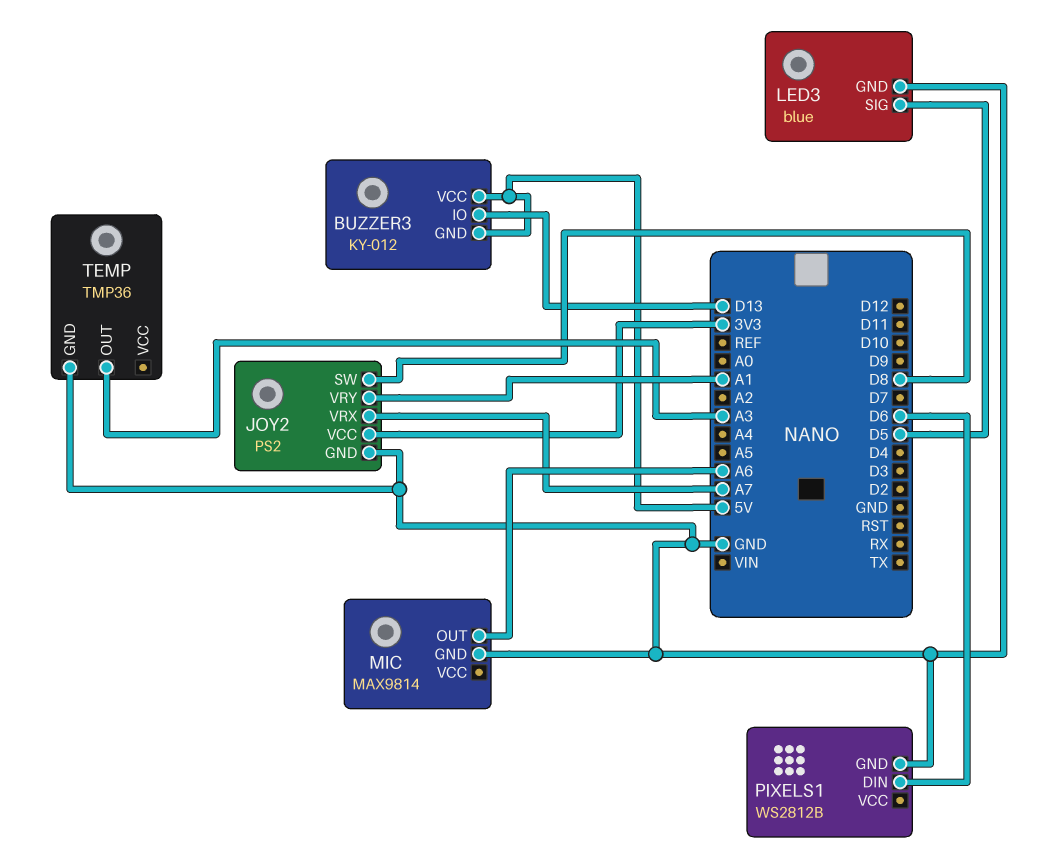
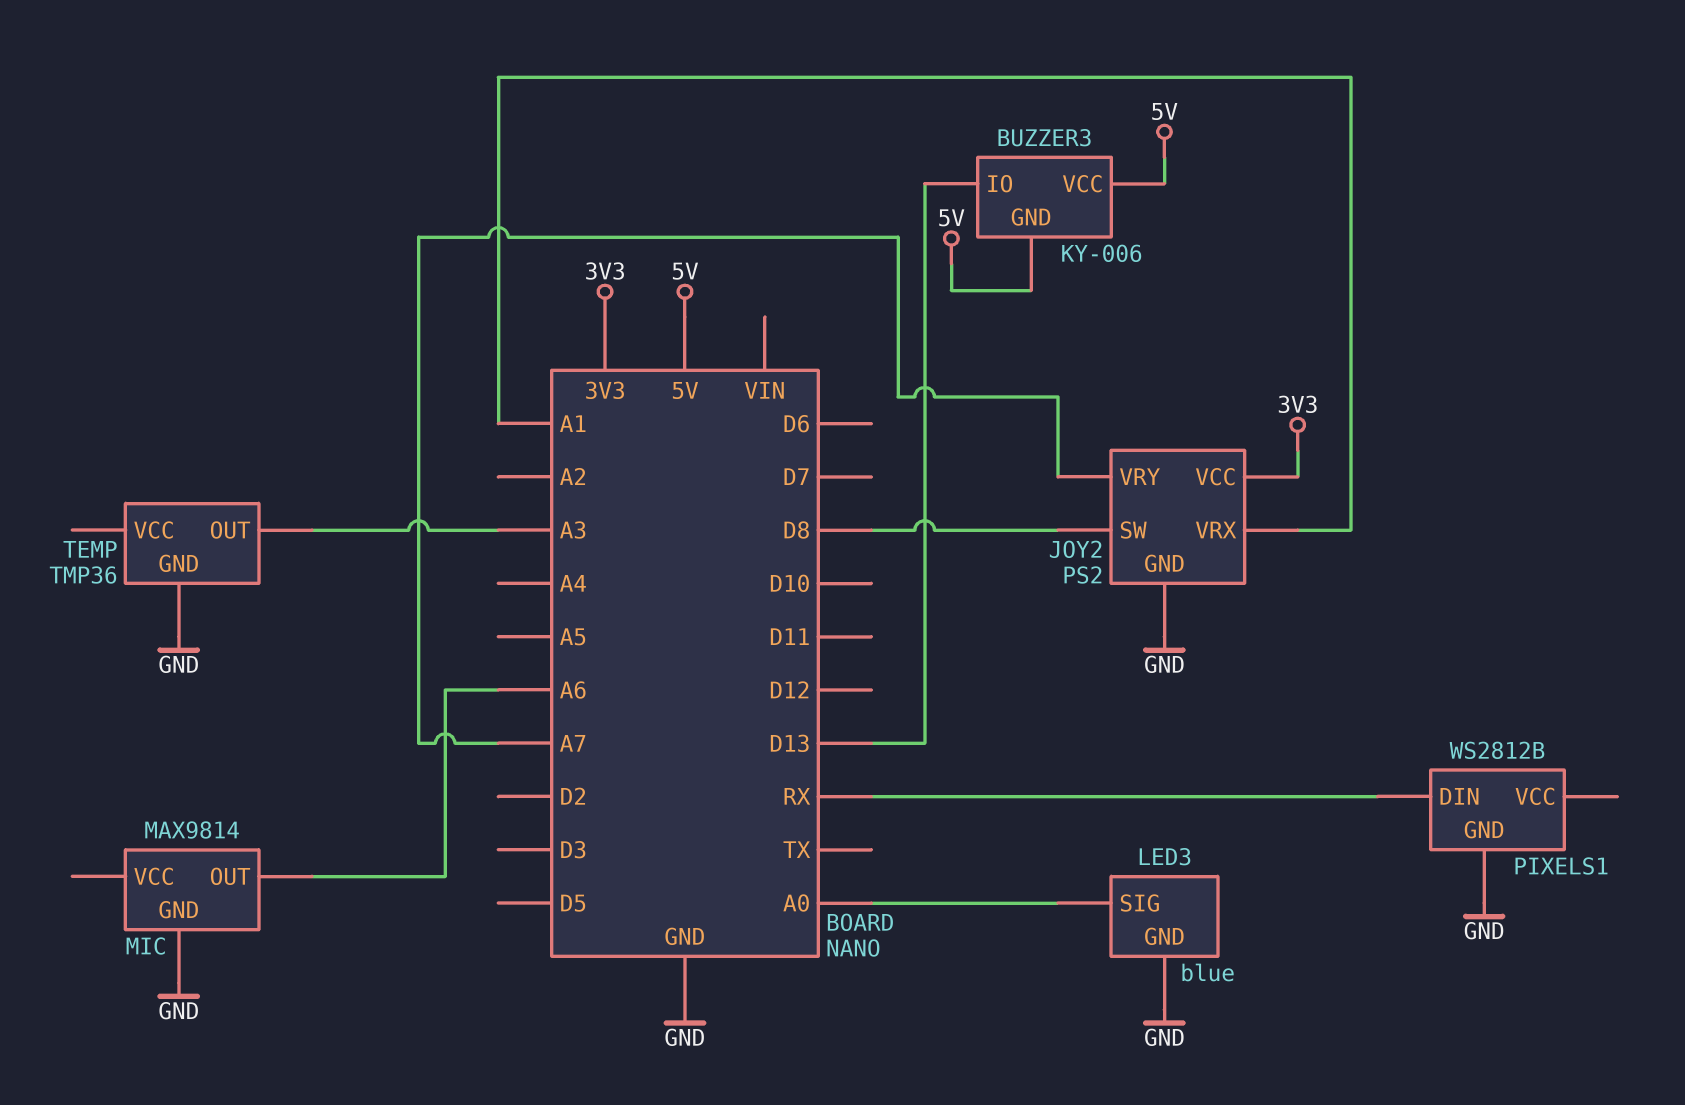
BUZZER3: KY-012 -> KY-006
JOY2 pin VRX: A7 -> A1
JOY2 pin VRY: A1 -> A7
LED3 pin SIG: D5 -> A0
PIXELS1 pin DIN: D6 -> RX

